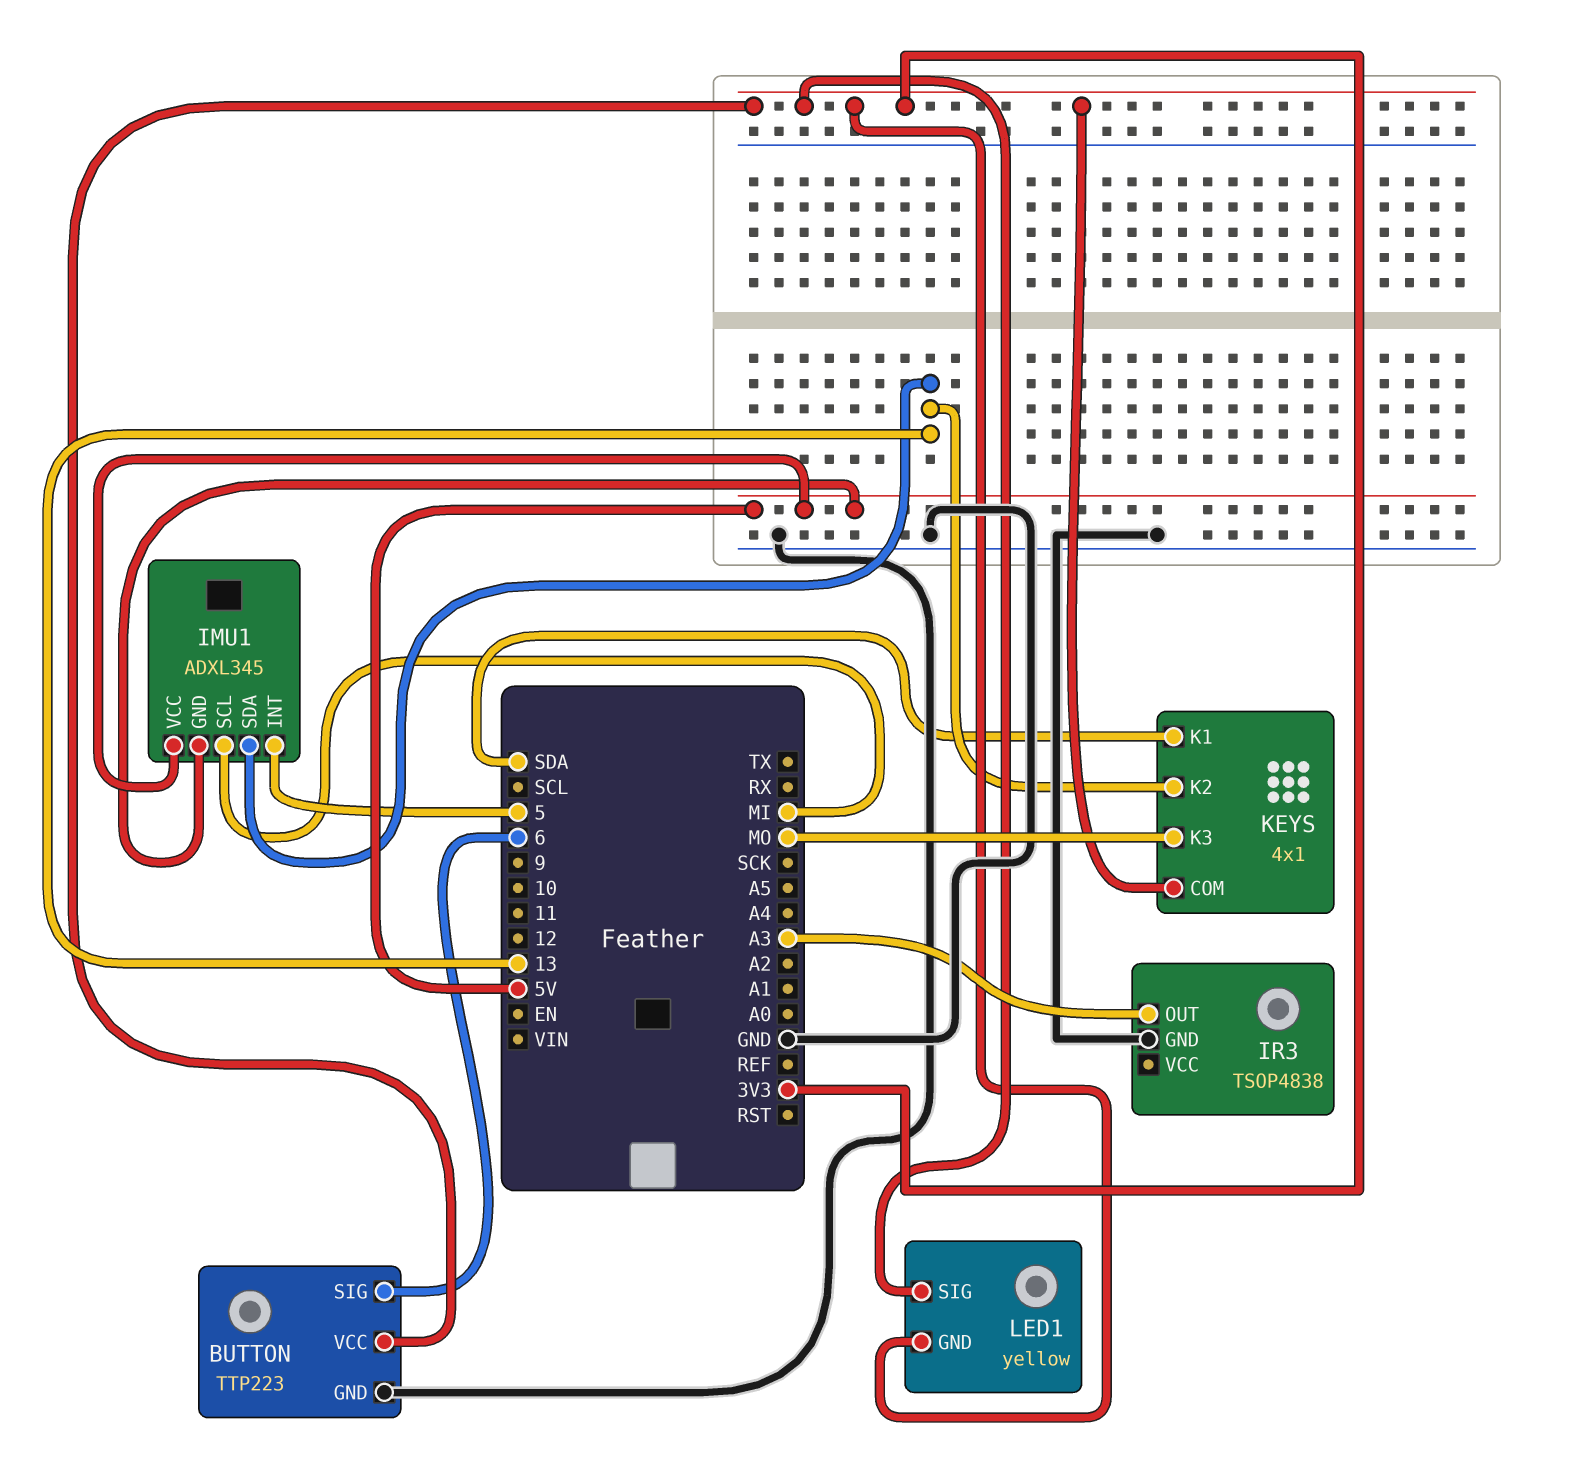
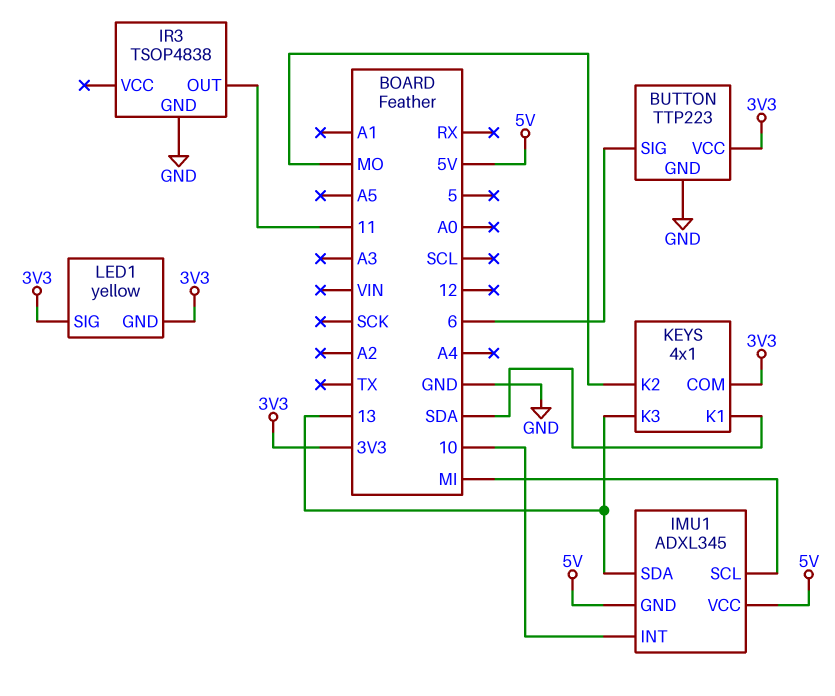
IMU1 pin INT: 5 -> 10
IR3 pin OUT: A3 -> 11
KEYS pin K2: 13 -> MO
KEYS pin K3: MO -> 13

